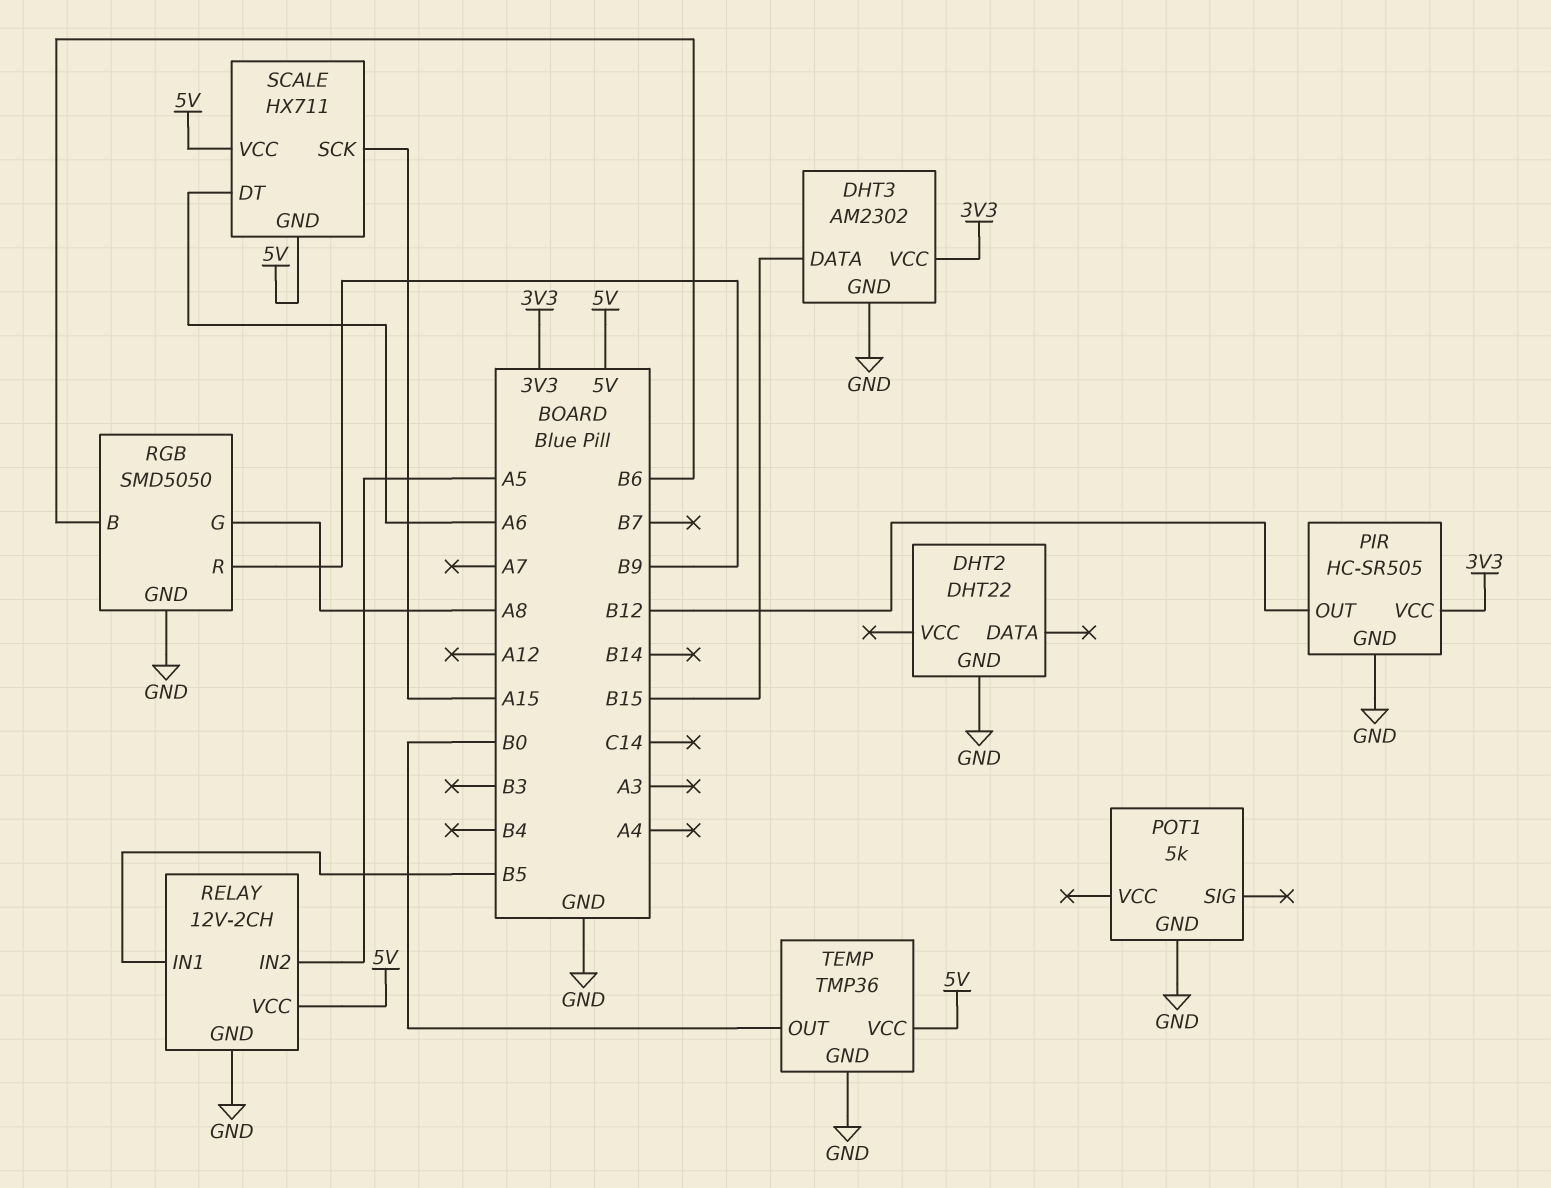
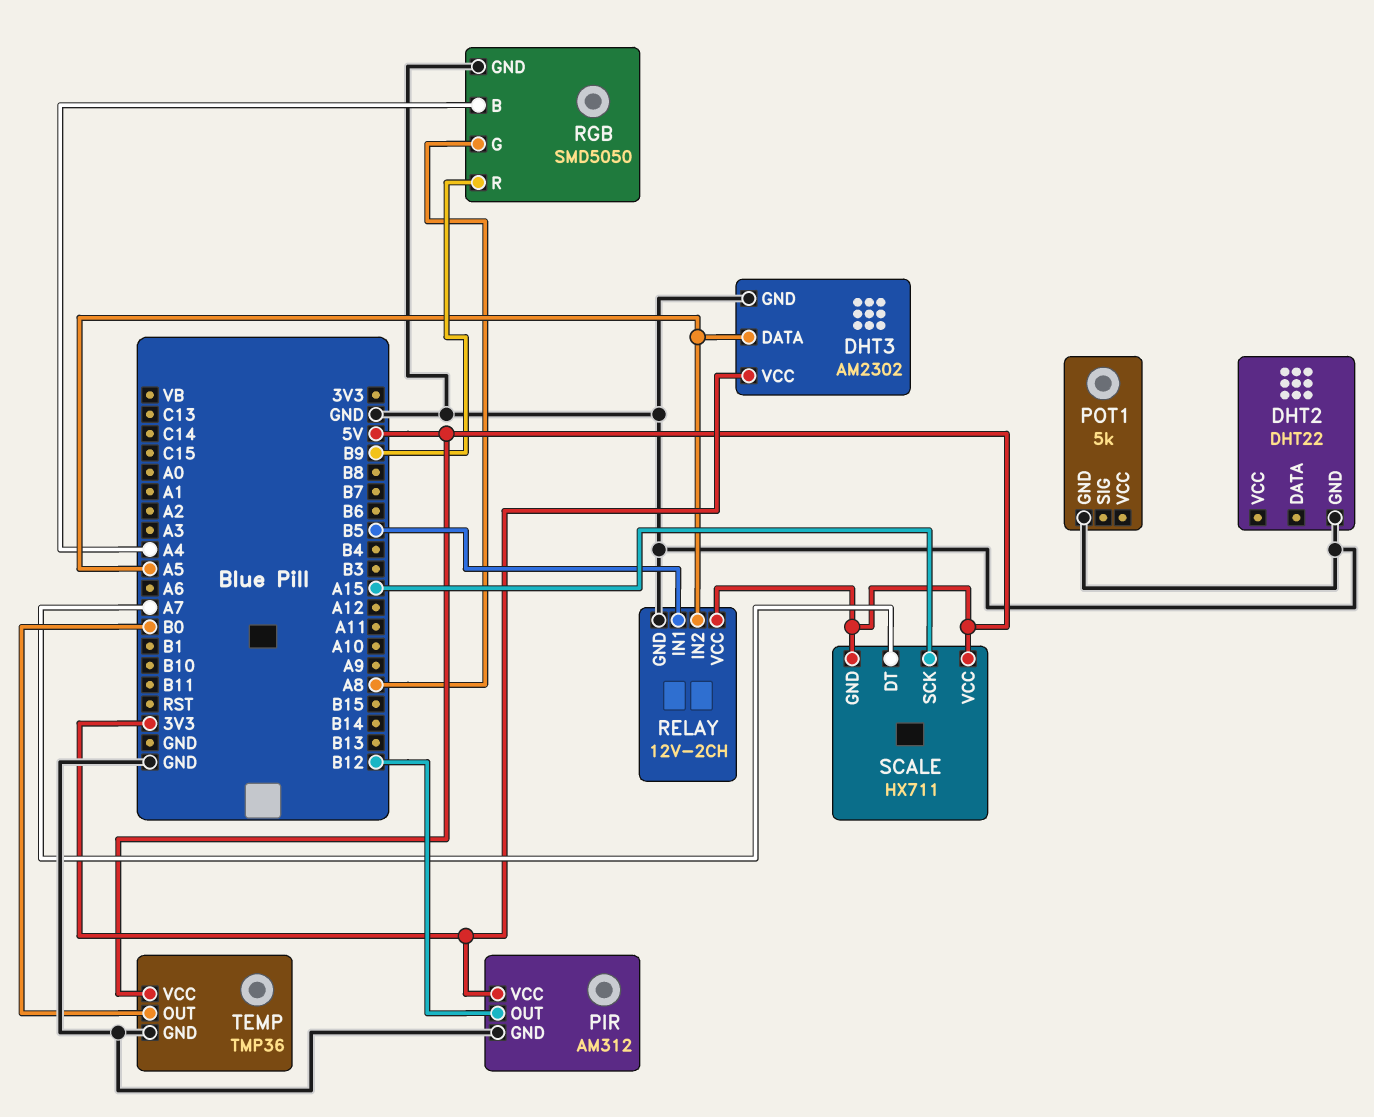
DHT3 pin DATA: B15 -> A5
PIR: HC-SR505 -> AM312
RGB pin B: B6 -> A4
SCALE pin DT: A6 -> A7

